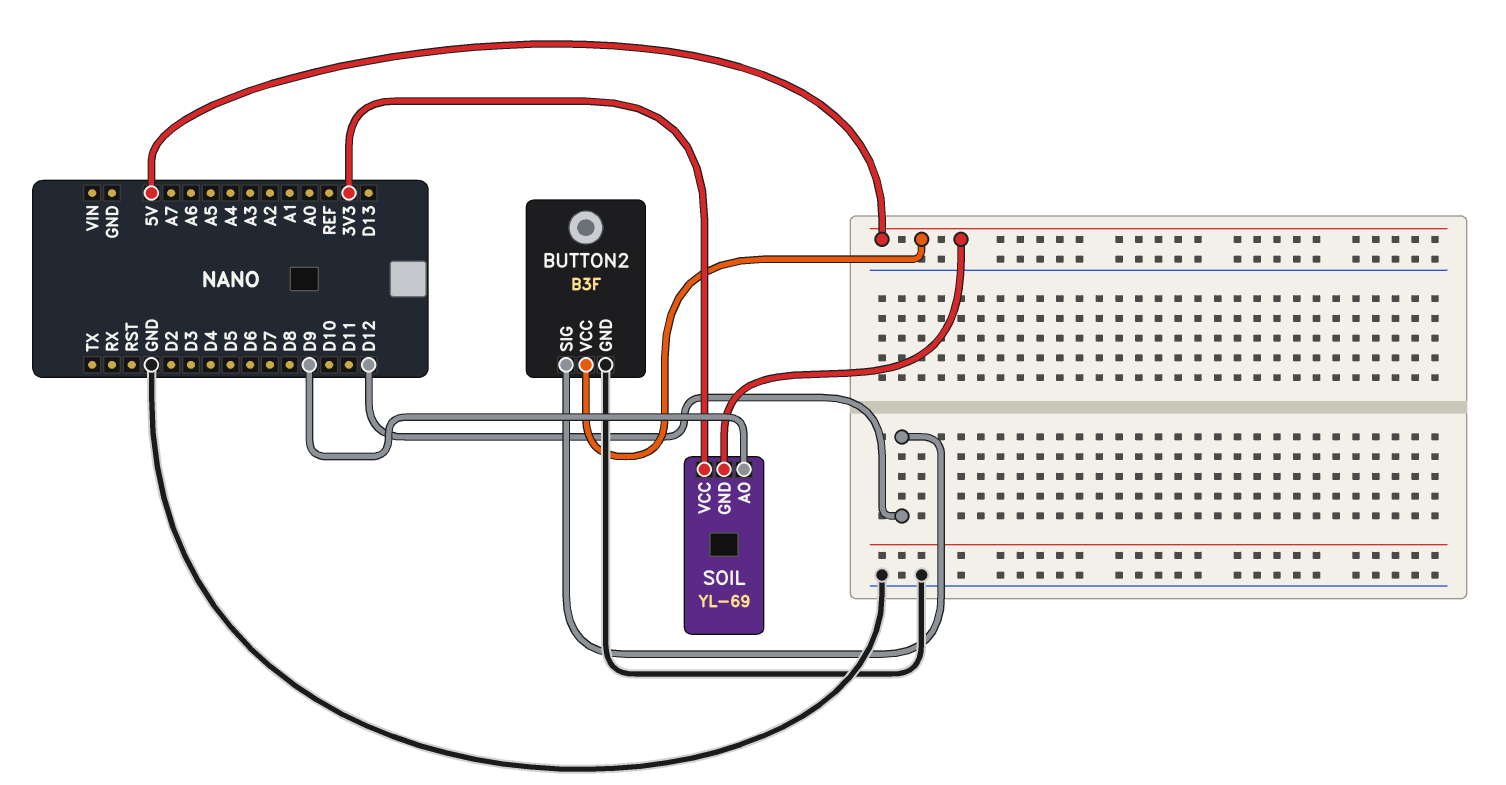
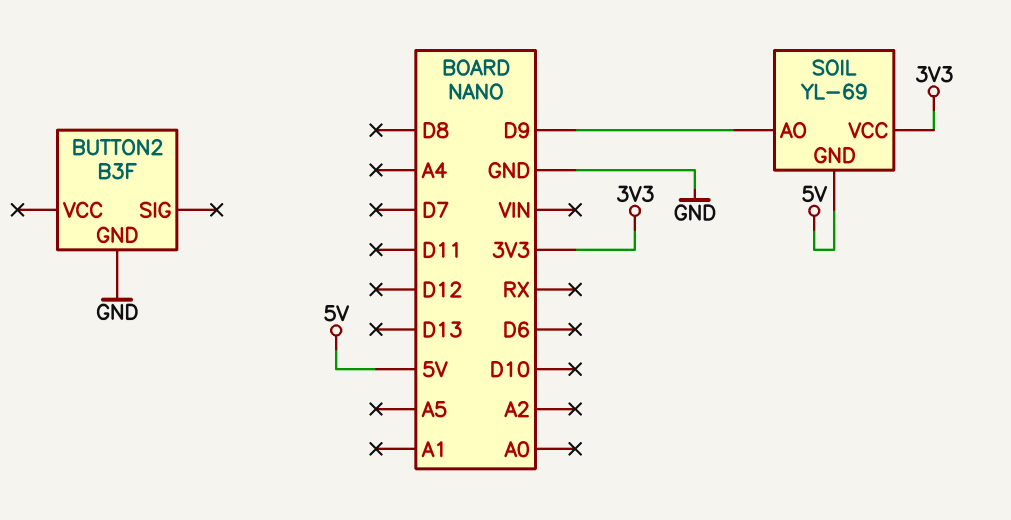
BUTTON2 pin SIG: D12 -> none
BUTTON2 pin VCC: 5V -> none

